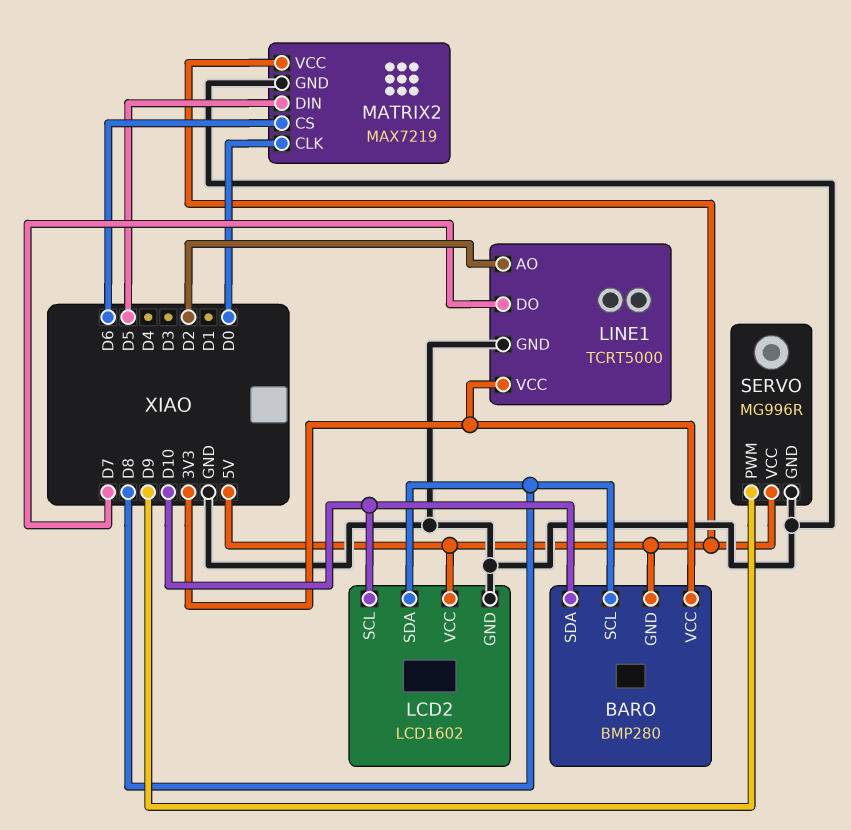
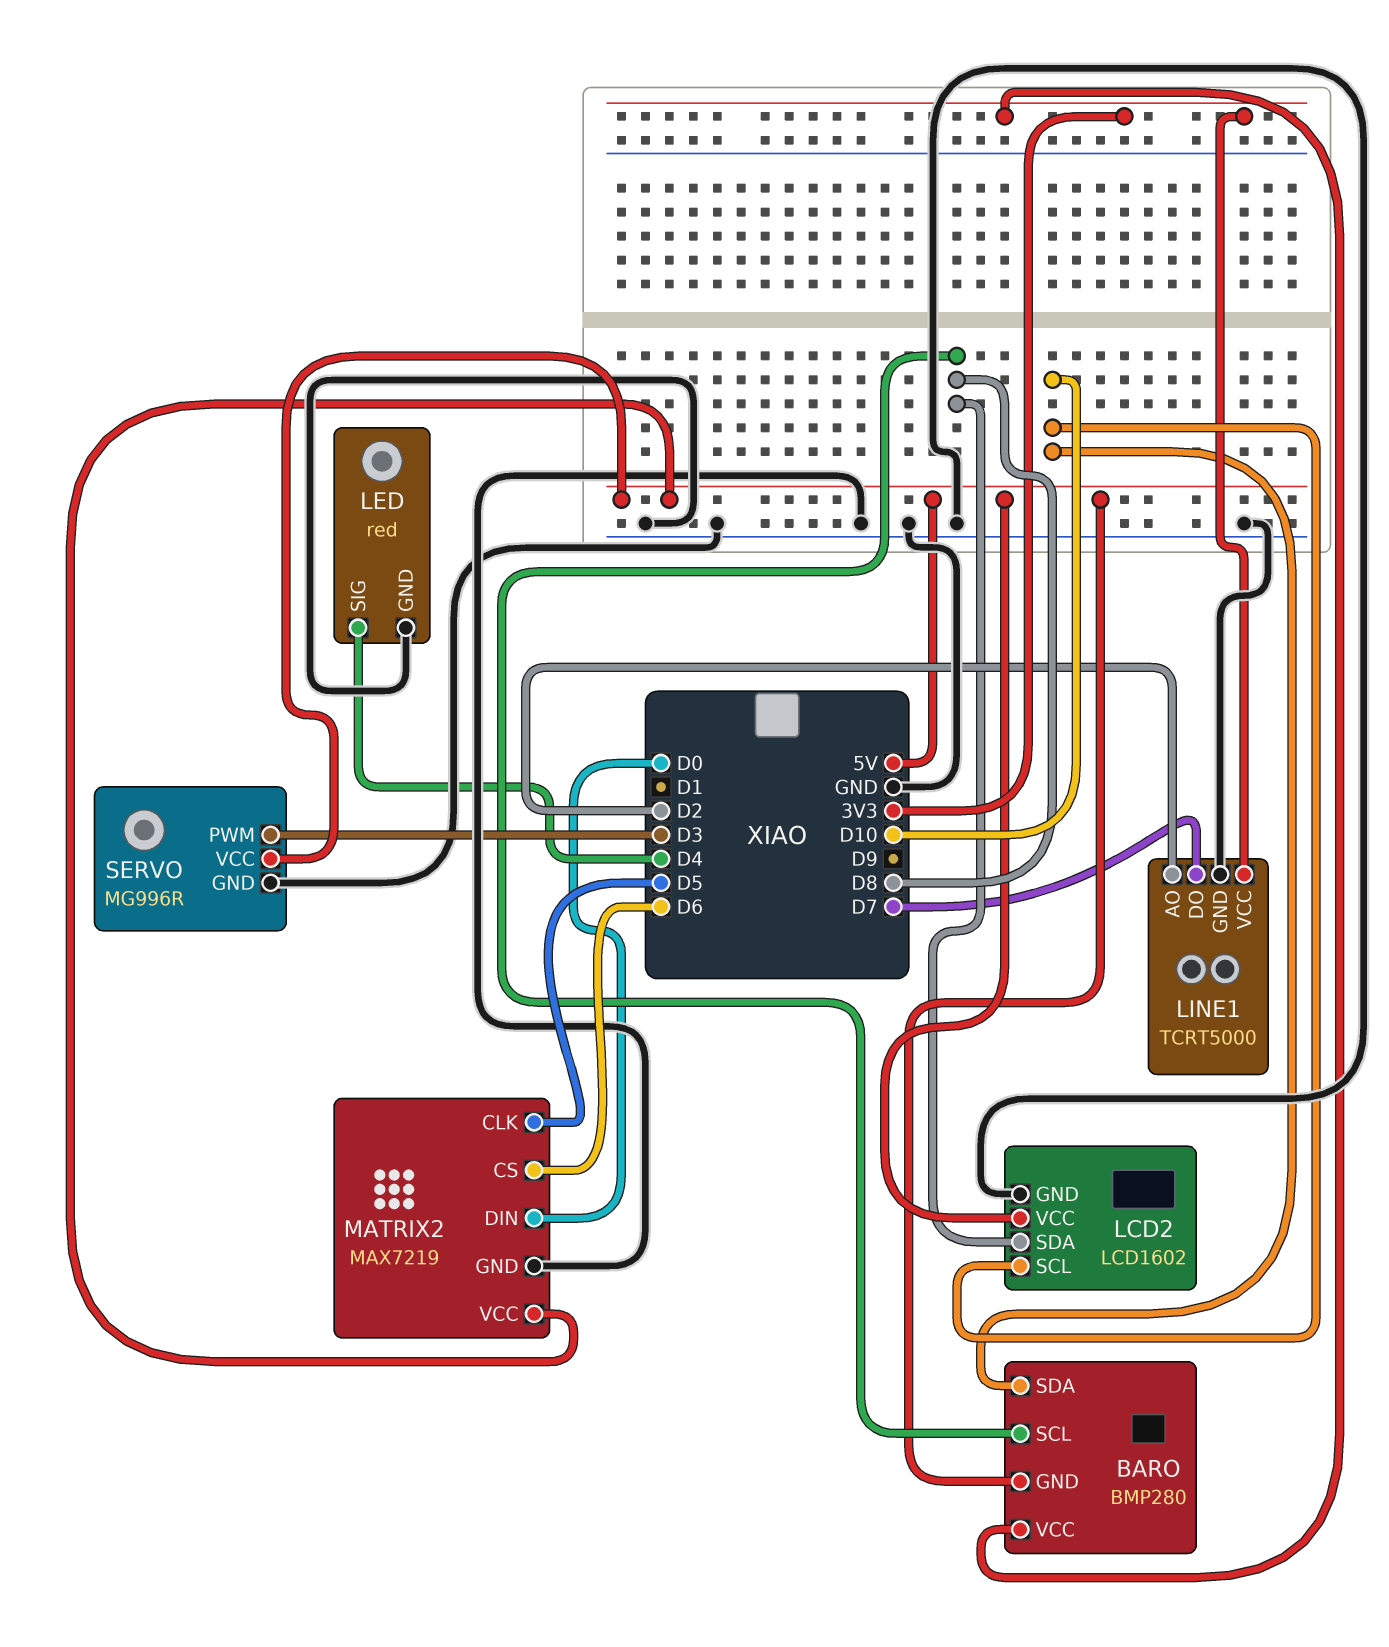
LED: none -> red
LED pin GND: none -> GND
LED pin SIG: none -> D4
MATRIX2 pin CLK: D0 -> D5
MATRIX2 pin DIN: D5 -> D0
SERVO pin PWM: D9 -> D3

